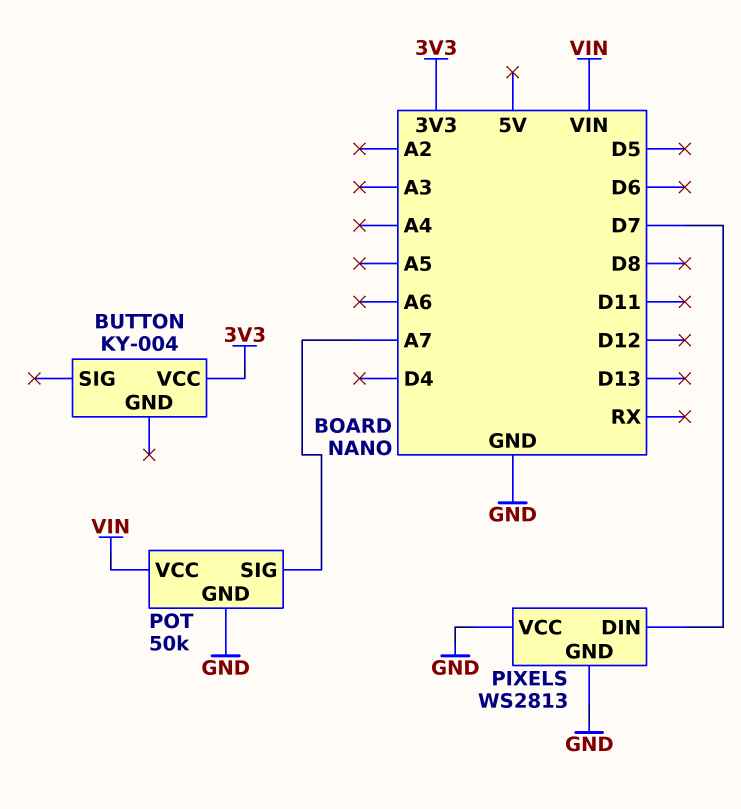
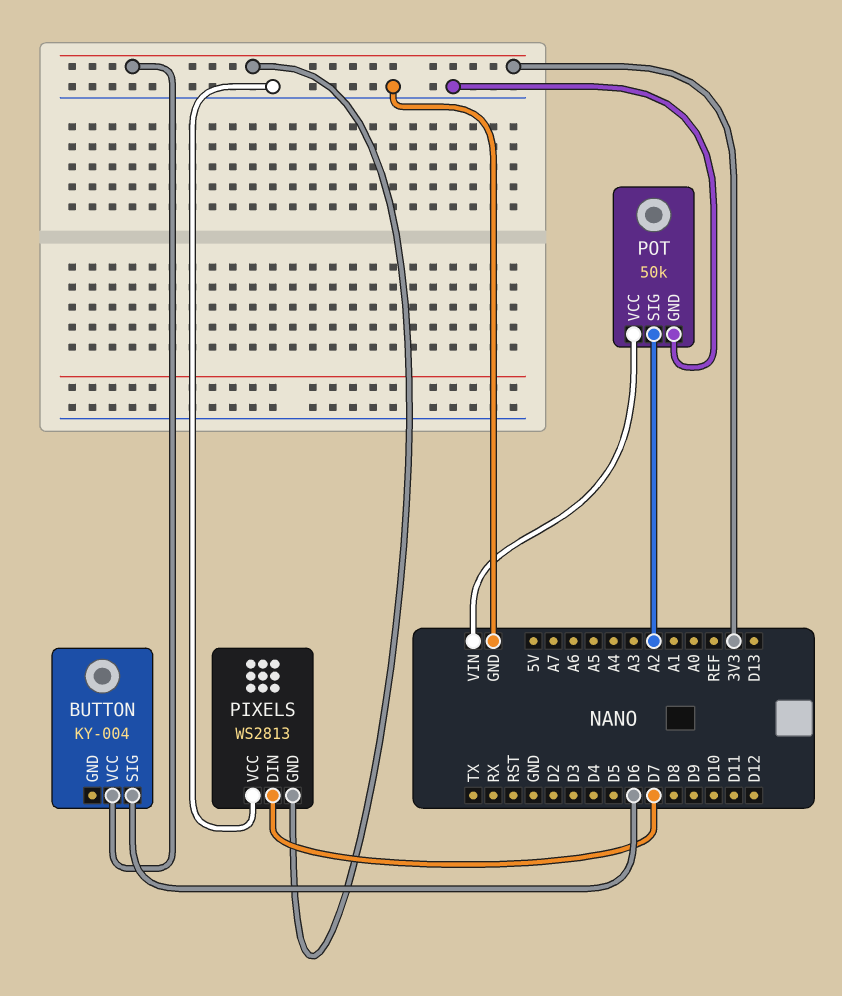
BUTTON pin SIG: none -> D6
PIXELS pin GND: GND -> 3V3
POT pin SIG: A7 -> A2

